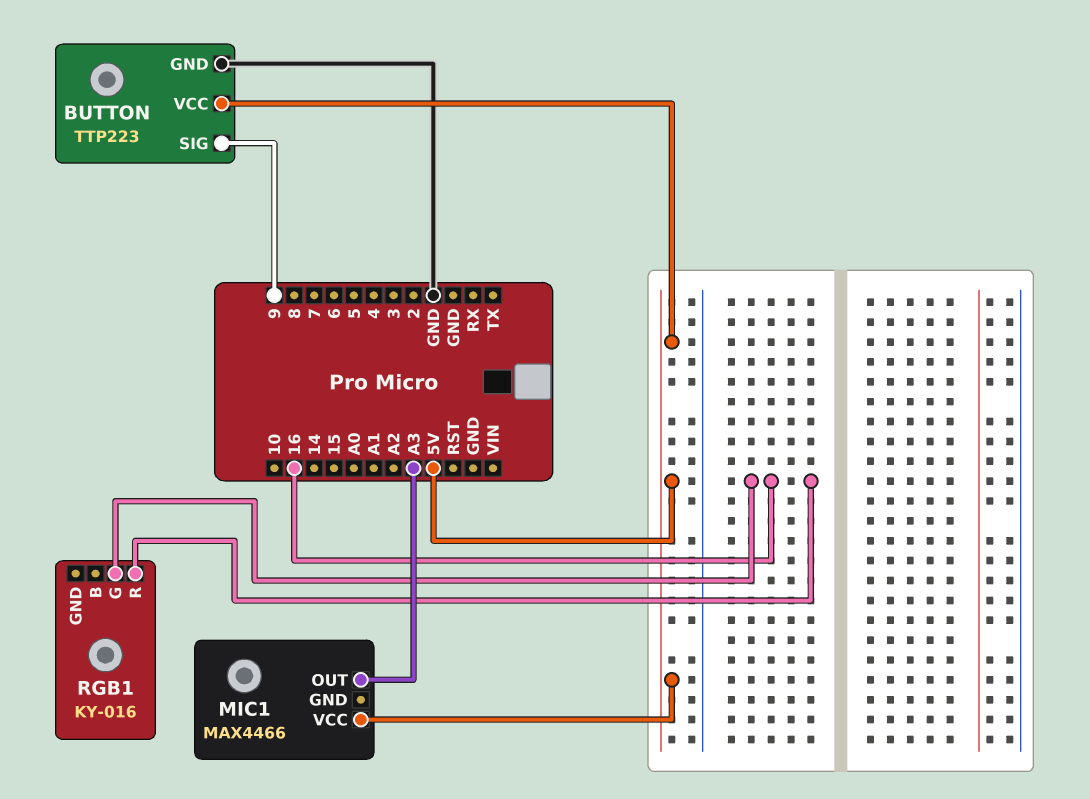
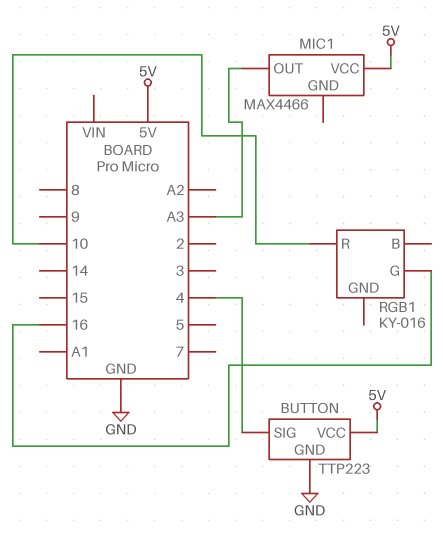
BUTTON pin SIG: 9 -> 4
RGB1 pin R: 16 -> 10

